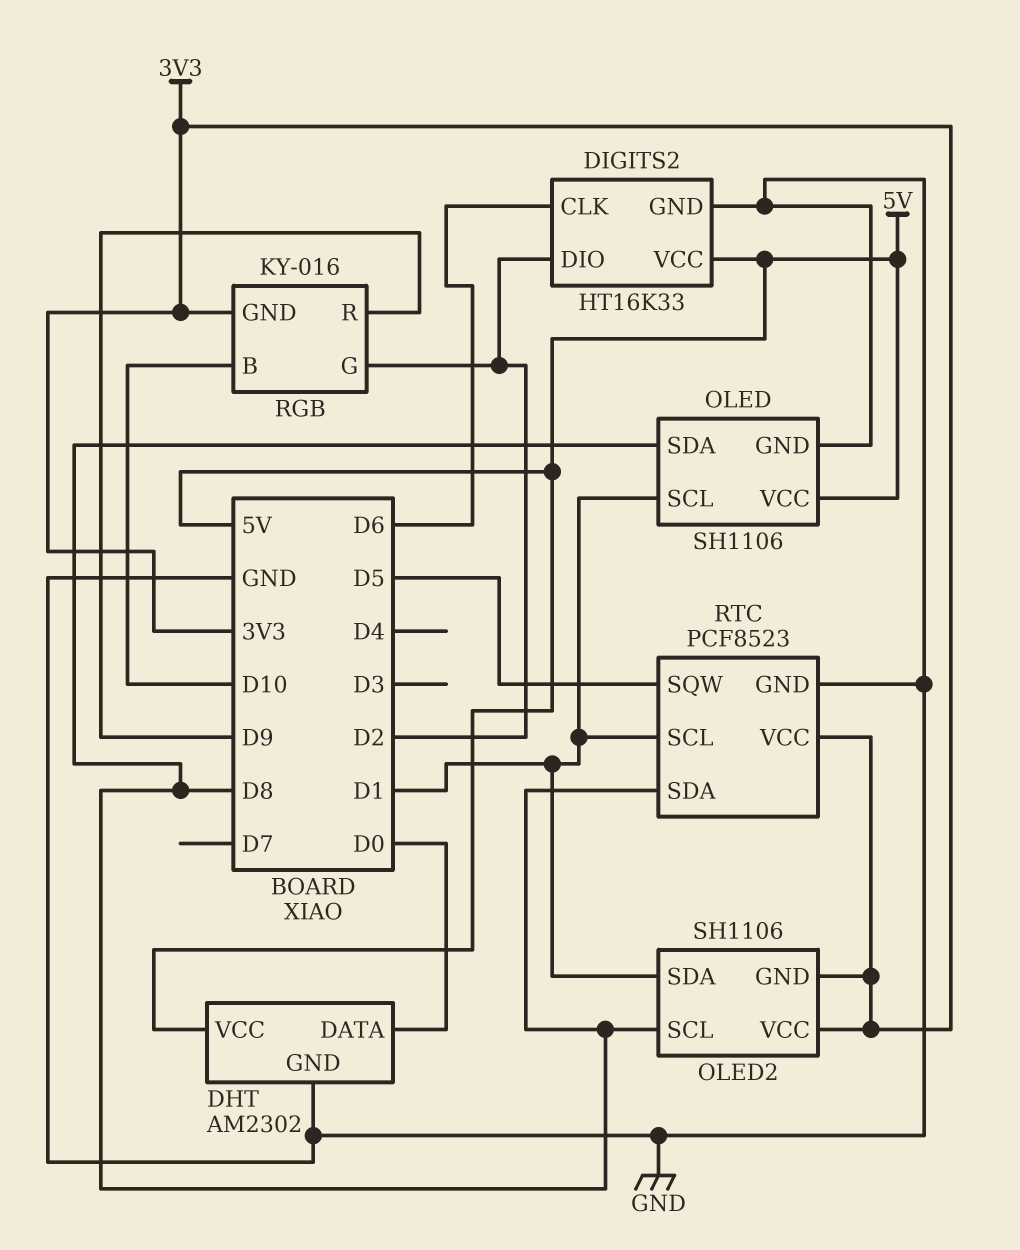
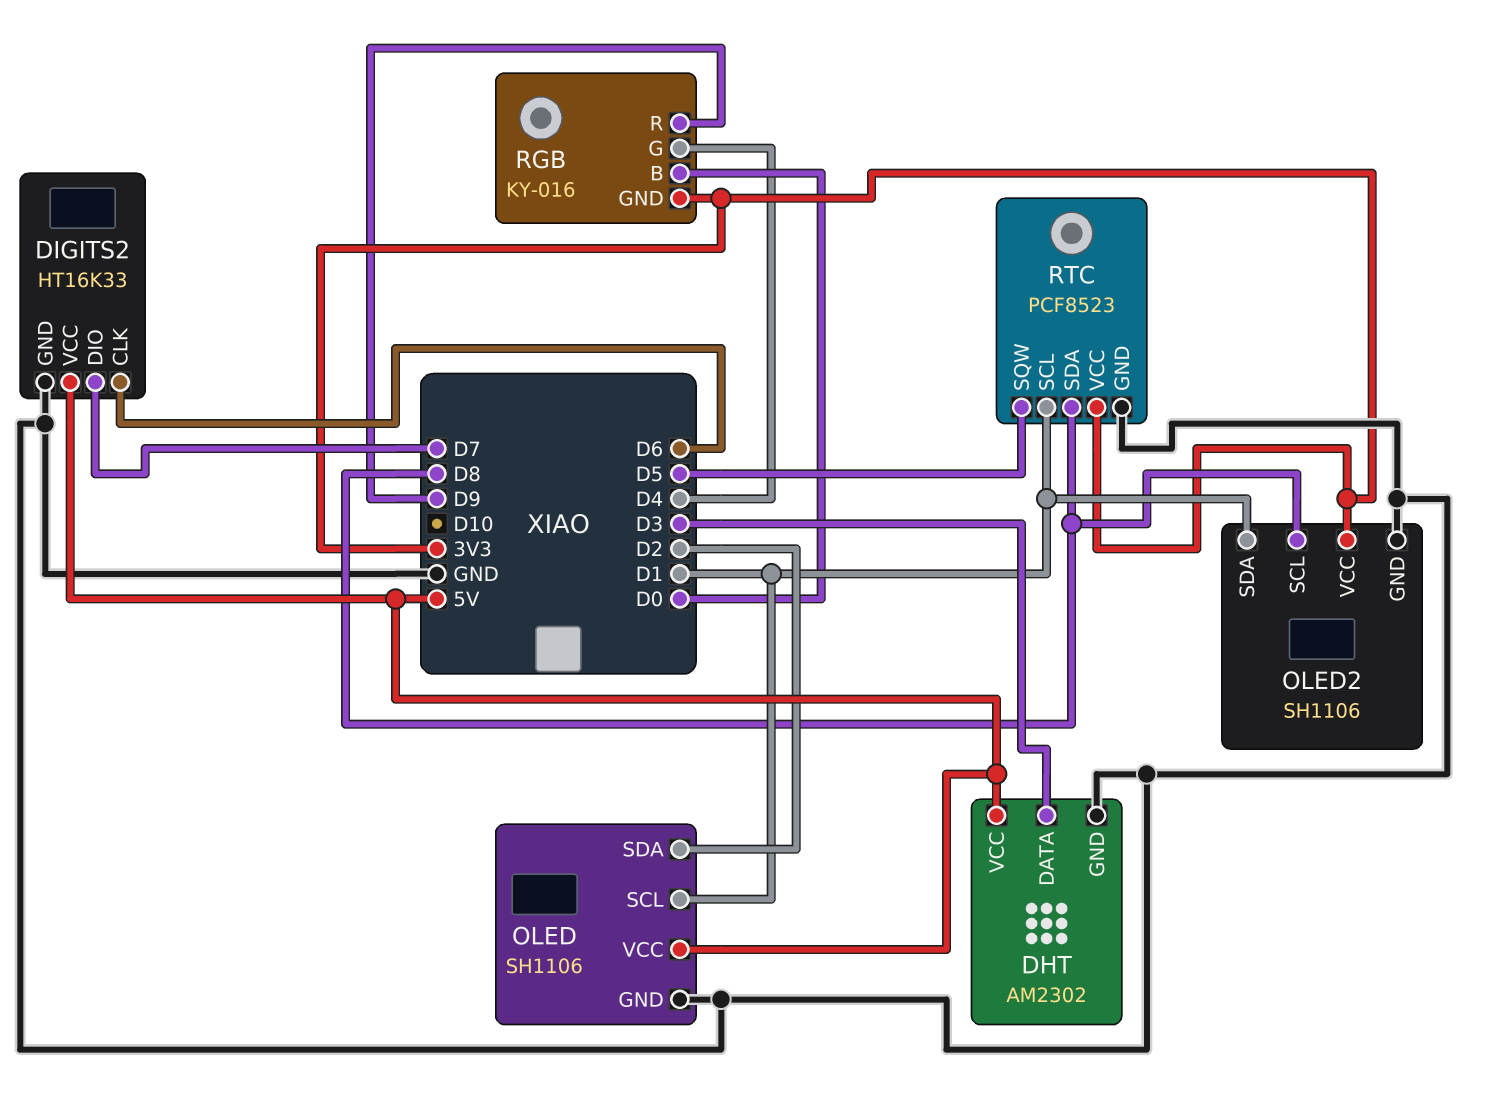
DHT pin DATA: D0 -> D3
DIGITS2 pin DIO: D2 -> D7
OLED pin SDA: D8 -> D2
OLED2 pin GND: 3V3 -> GND
RGB pin B: D10 -> D0
RGB pin G: D2 -> D4

